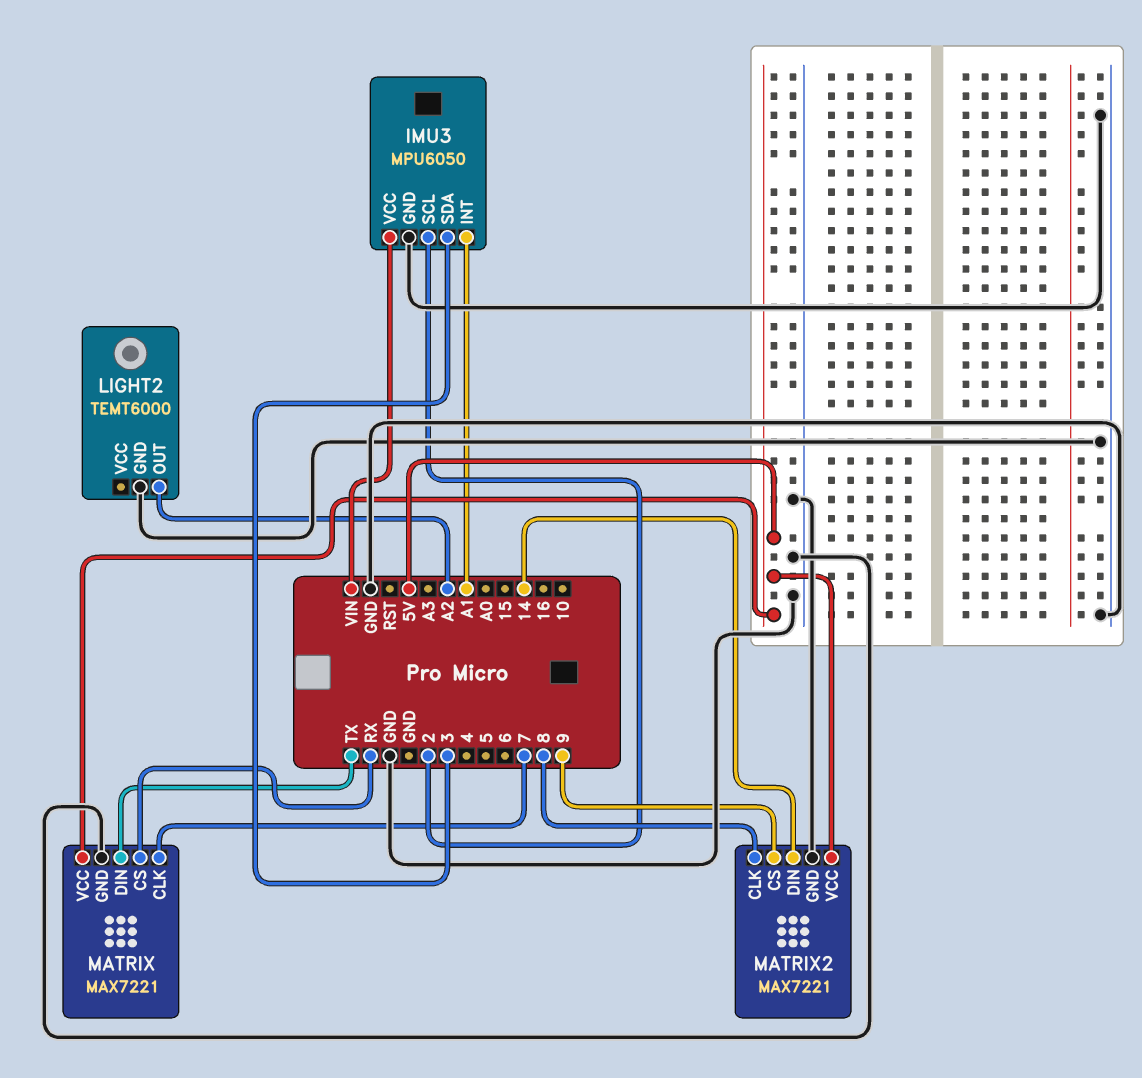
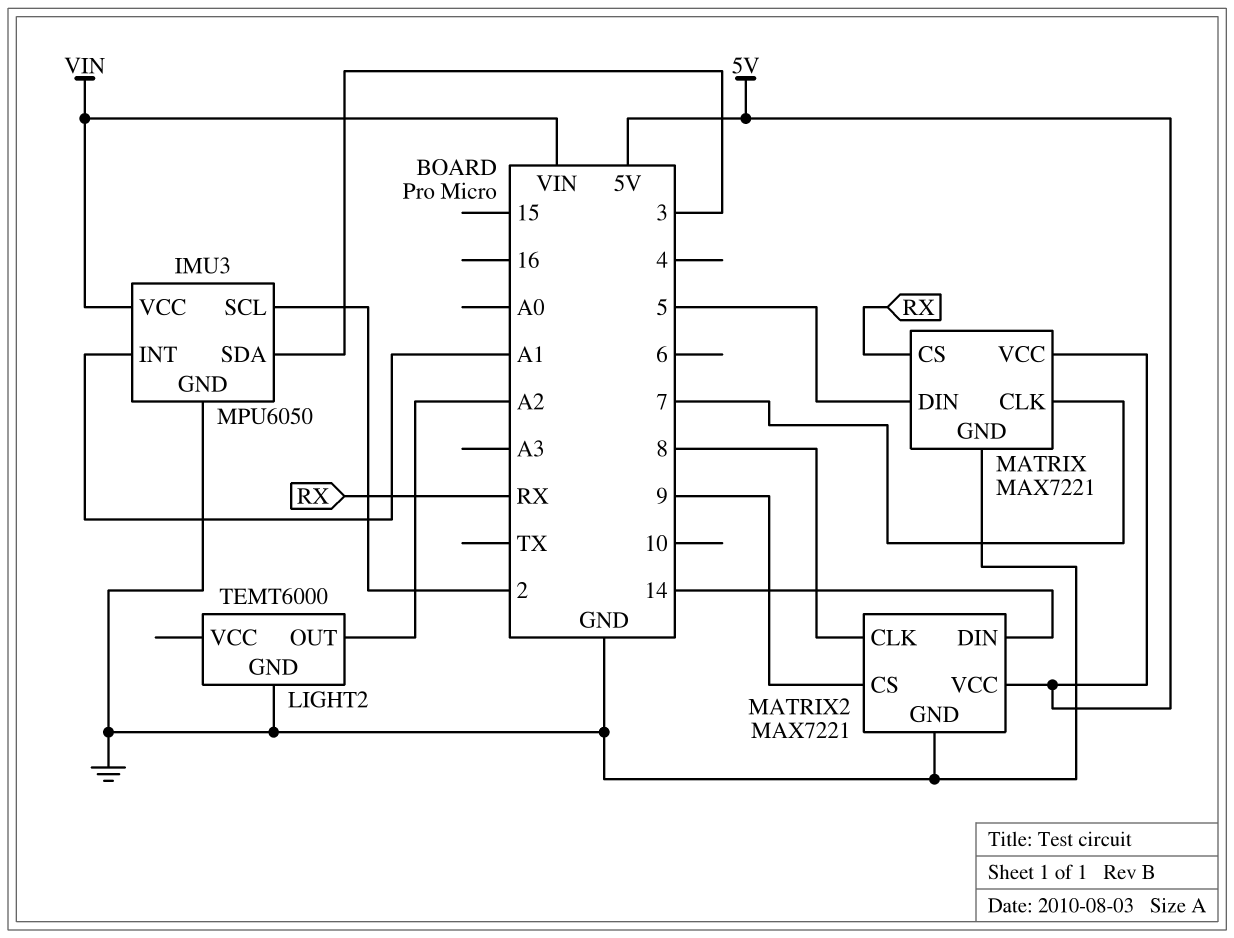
MATRIX pin DIN: TX -> 5

